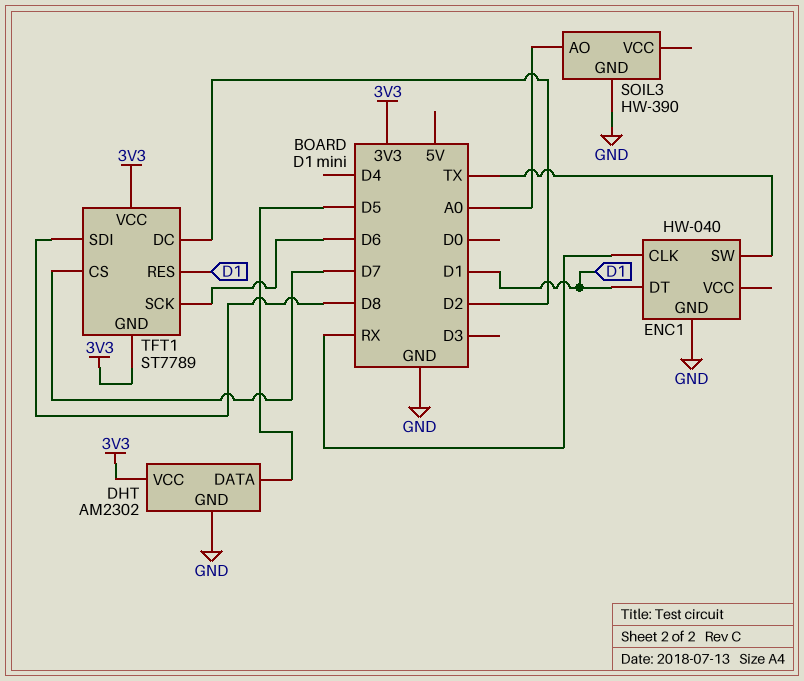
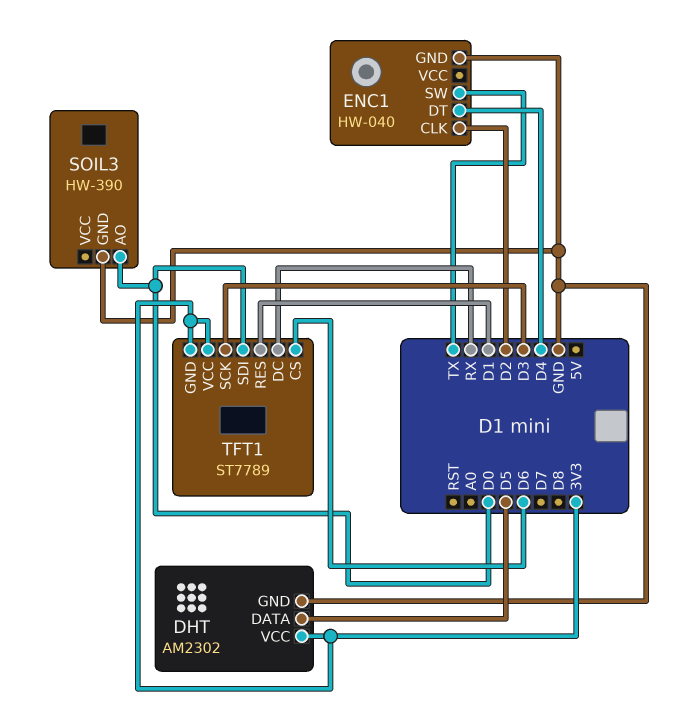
ENC1 pin CLK: RX -> D2
ENC1 pin DT: D1 -> D4
SOIL3 pin AO: A0 -> D0
TFT1 pin CS: D7 -> D6
TFT1 pin DC: D2 -> RX
TFT1 pin SCK: D6 -> D3
TFT1 pin SDI: D8 -> D0

